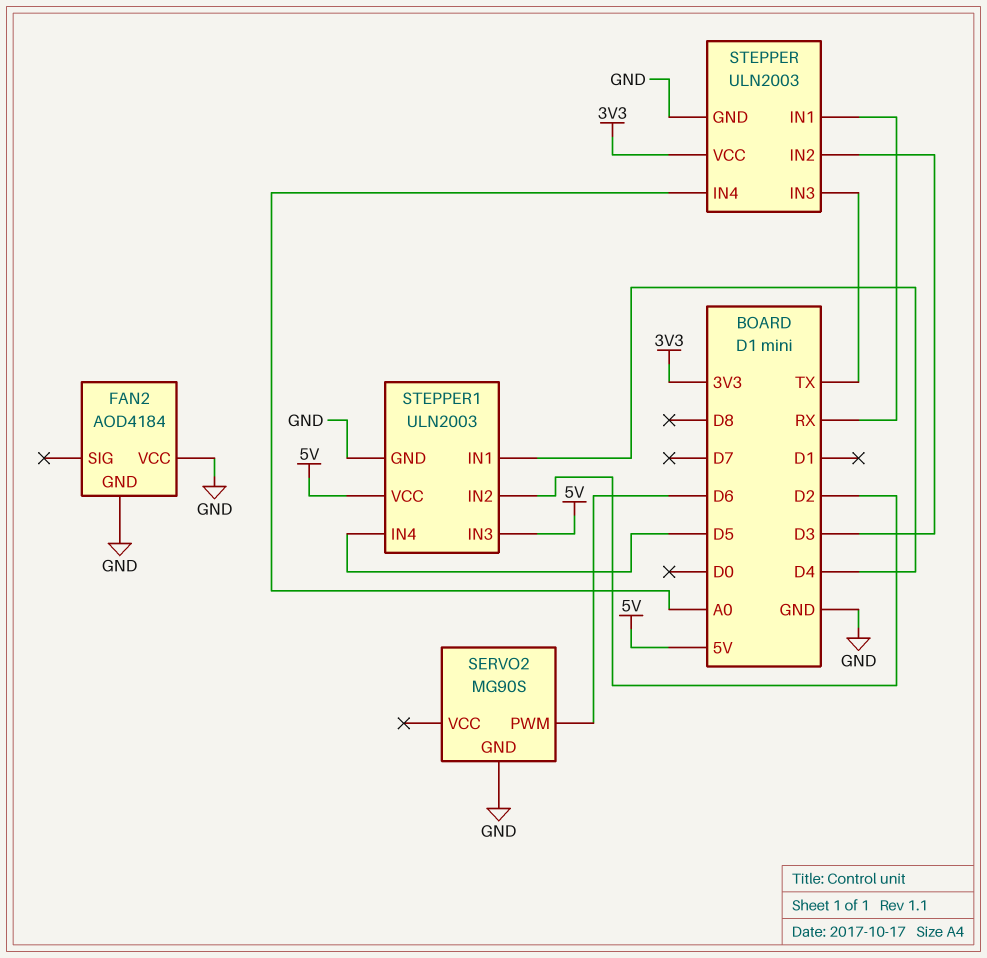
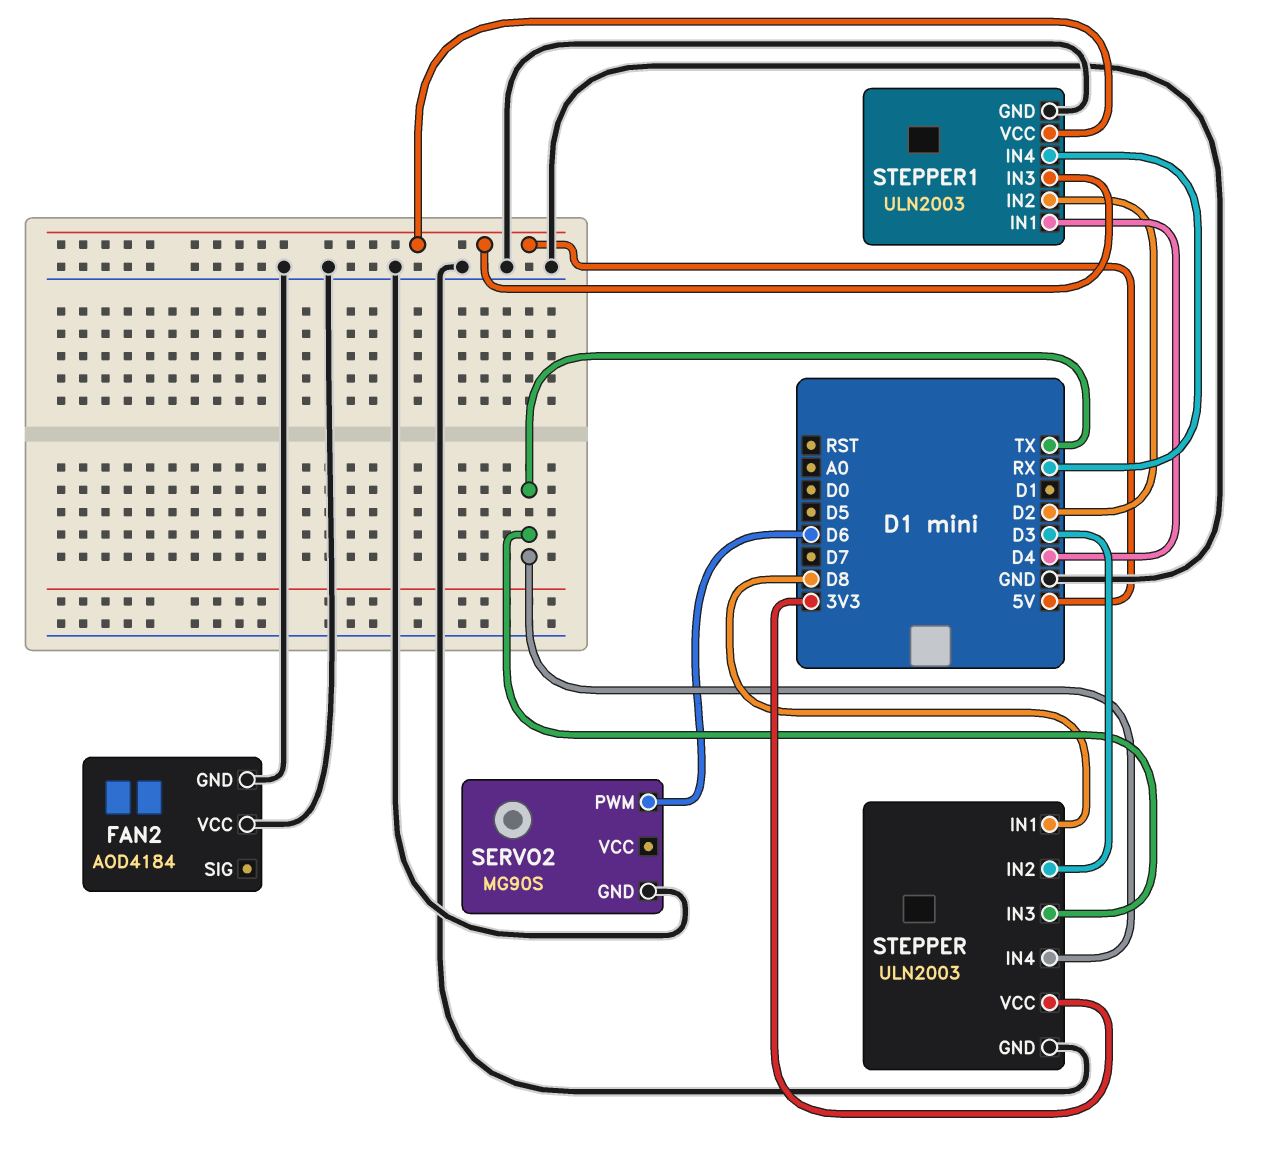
STEPPER pin IN1: RX -> D8
STEPPER pin IN4: A0 -> TX
STEPPER1 pin IN4: D5 -> RX

